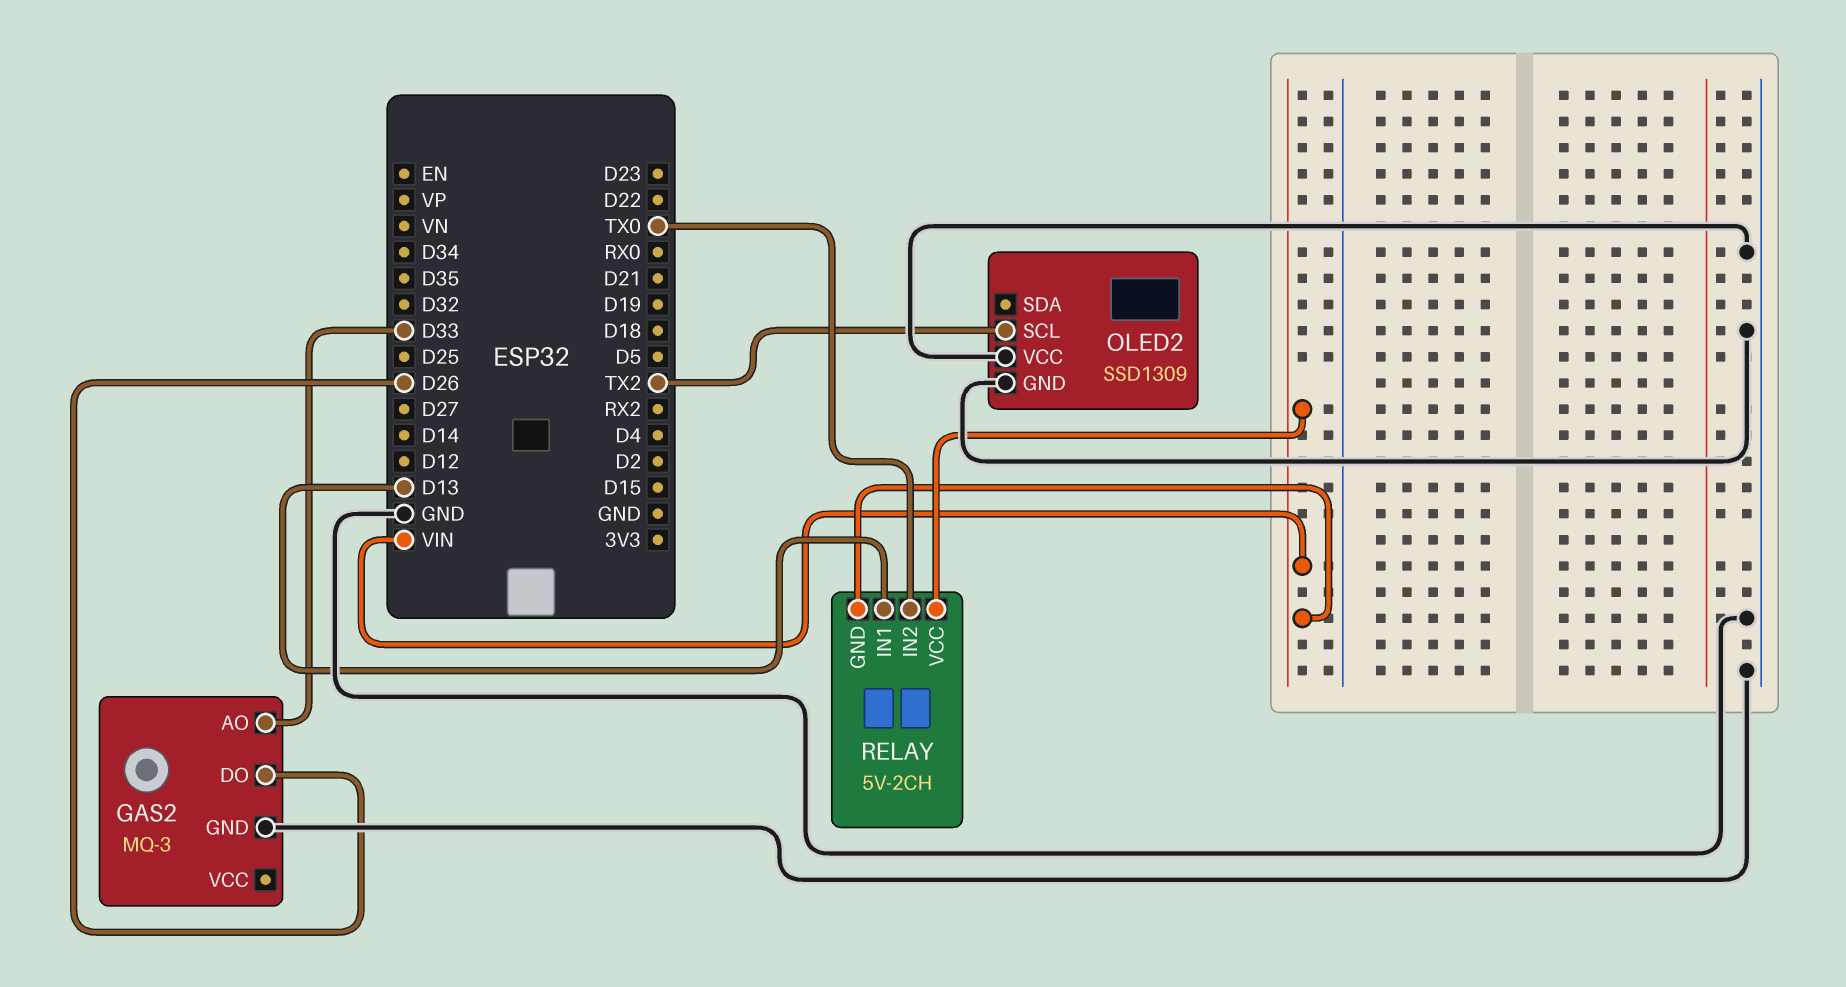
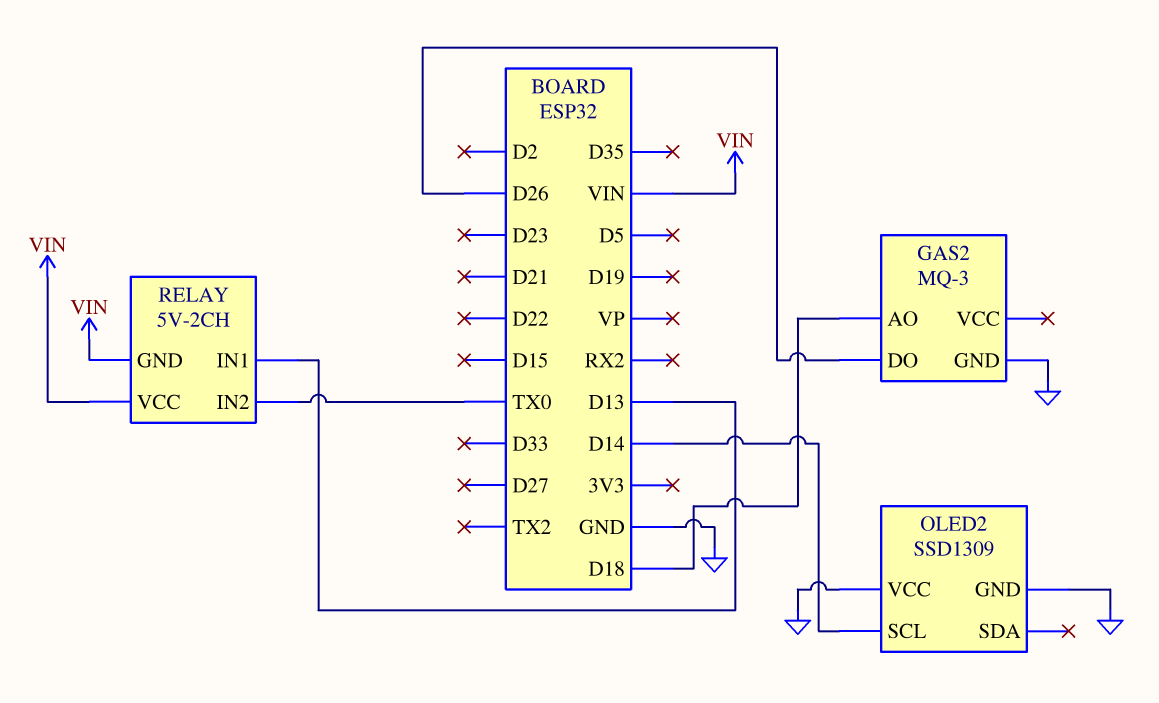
GAS2 pin AO: D33 -> D18
OLED2 pin SCL: TX2 -> D14

